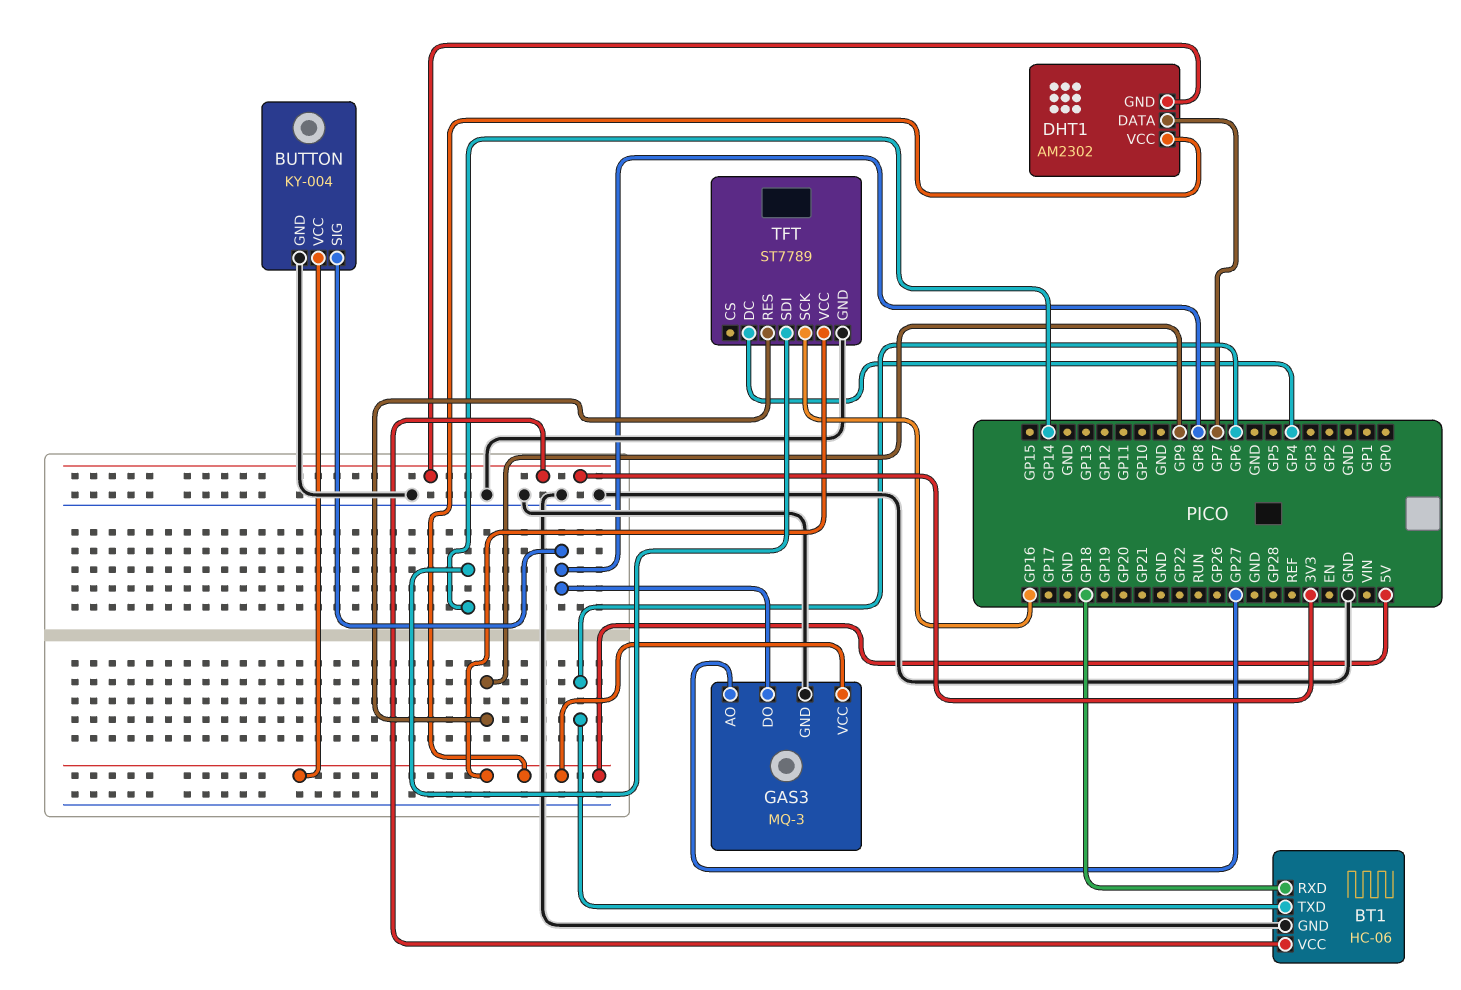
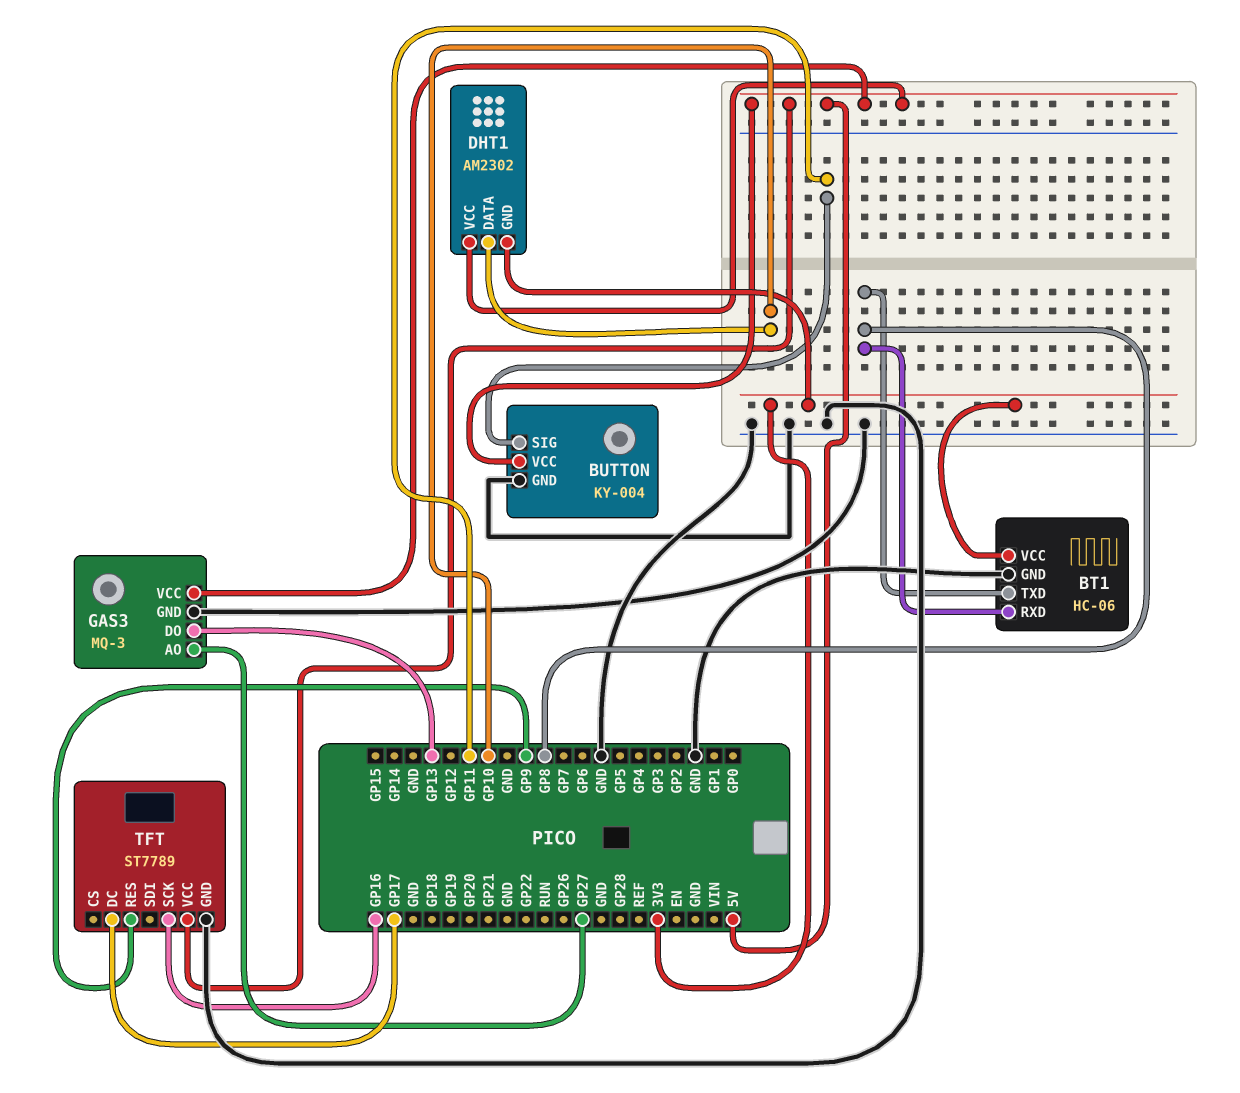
BT1 pin RXD: GP18 -> GP8
BT1 pin TXD: GP6 -> GP8
BUTTON pin SIG: GP8 -> GP11
DHT1 pin DATA: GP7 -> GP10
GAS3 pin DO: GP8 -> GP13
TFT pin DC: GP4 -> GP17
TFT pin SDI: GP14 -> none

